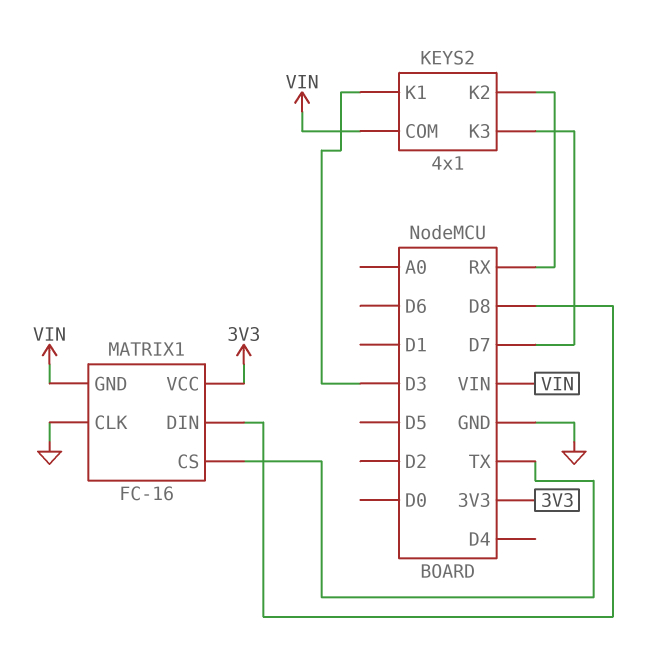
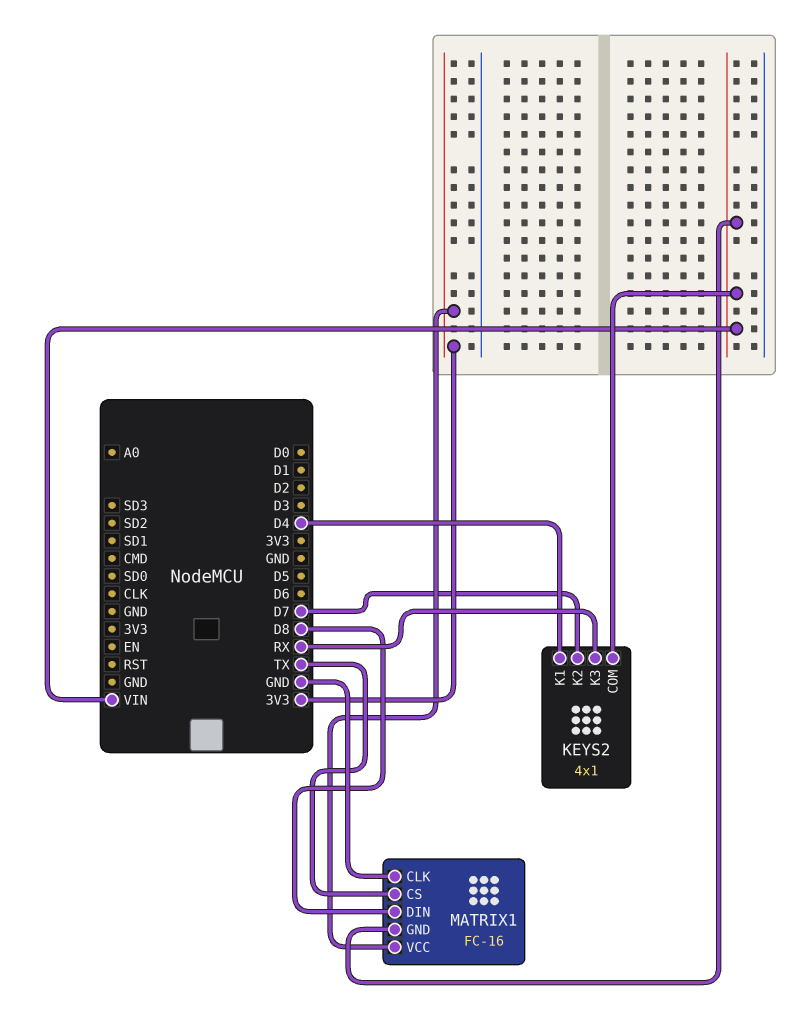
KEYS2 pin K1: D3 -> D4
KEYS2 pin K2: RX -> D7
KEYS2 pin K3: D7 -> RX

